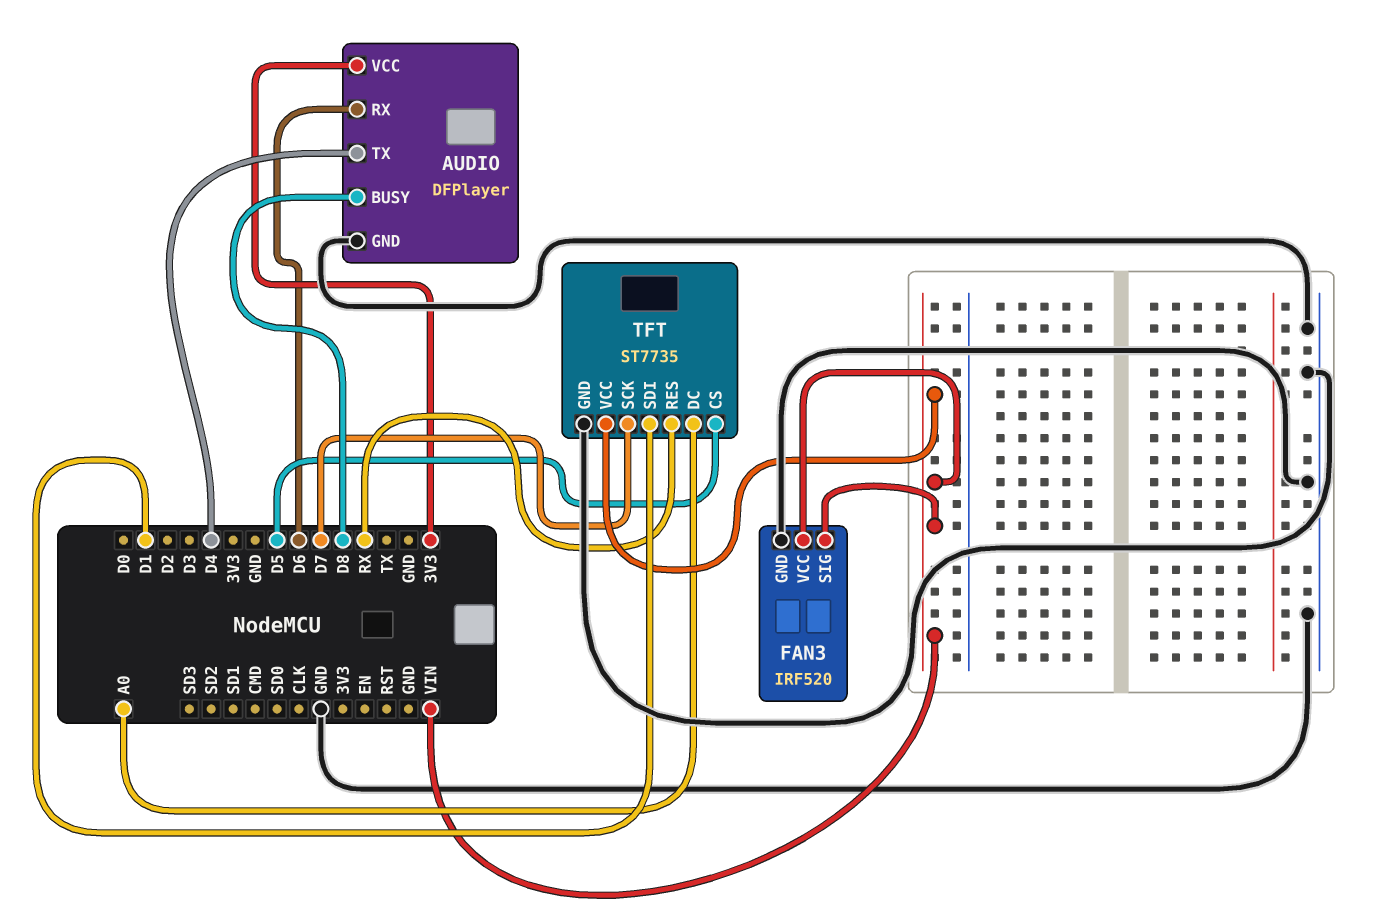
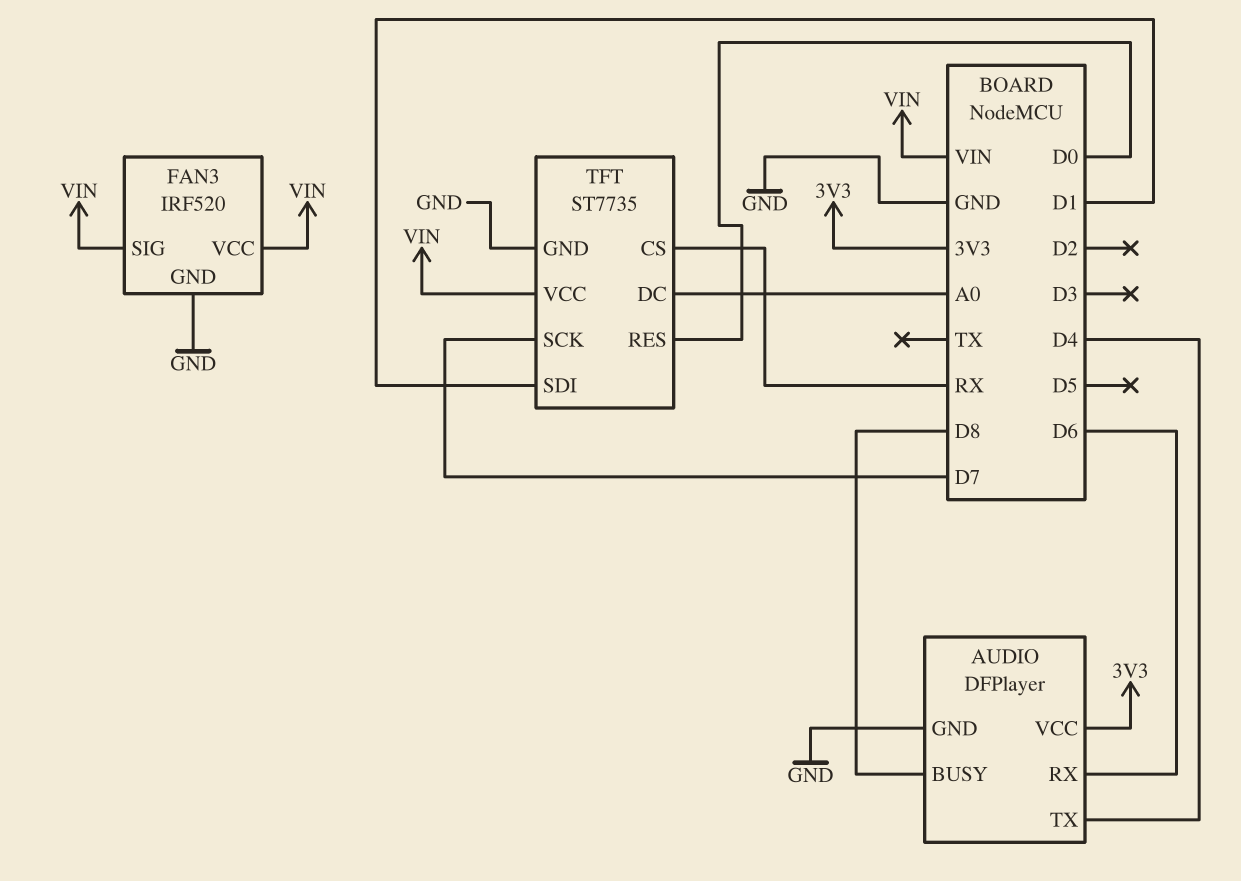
TFT pin CS: D5 -> RX
TFT pin RES: RX -> D0

